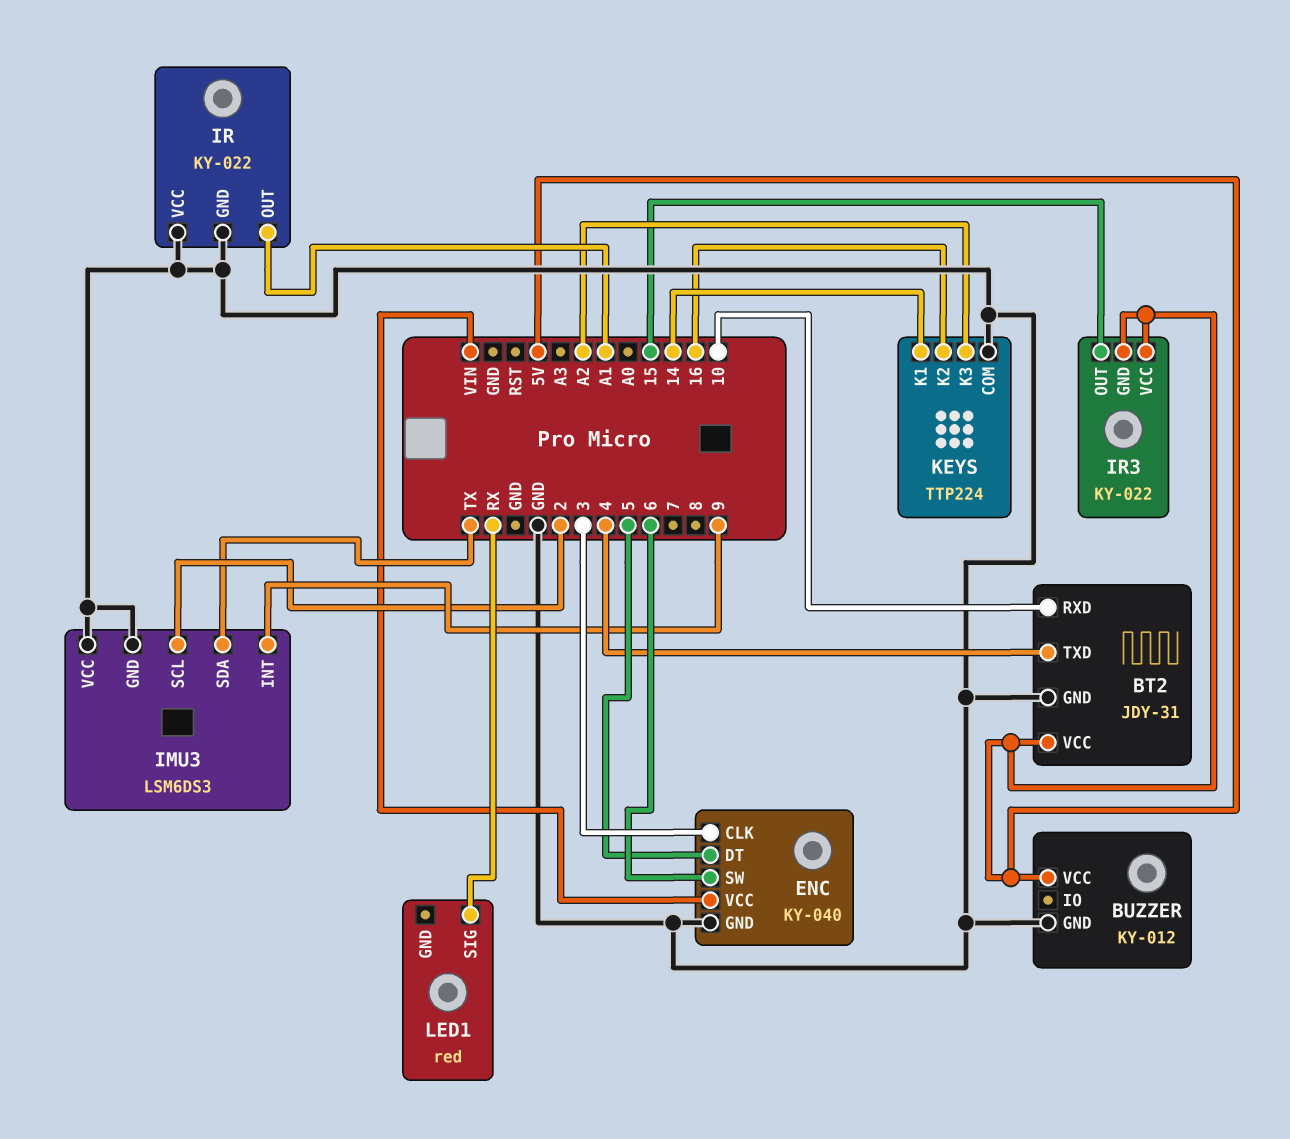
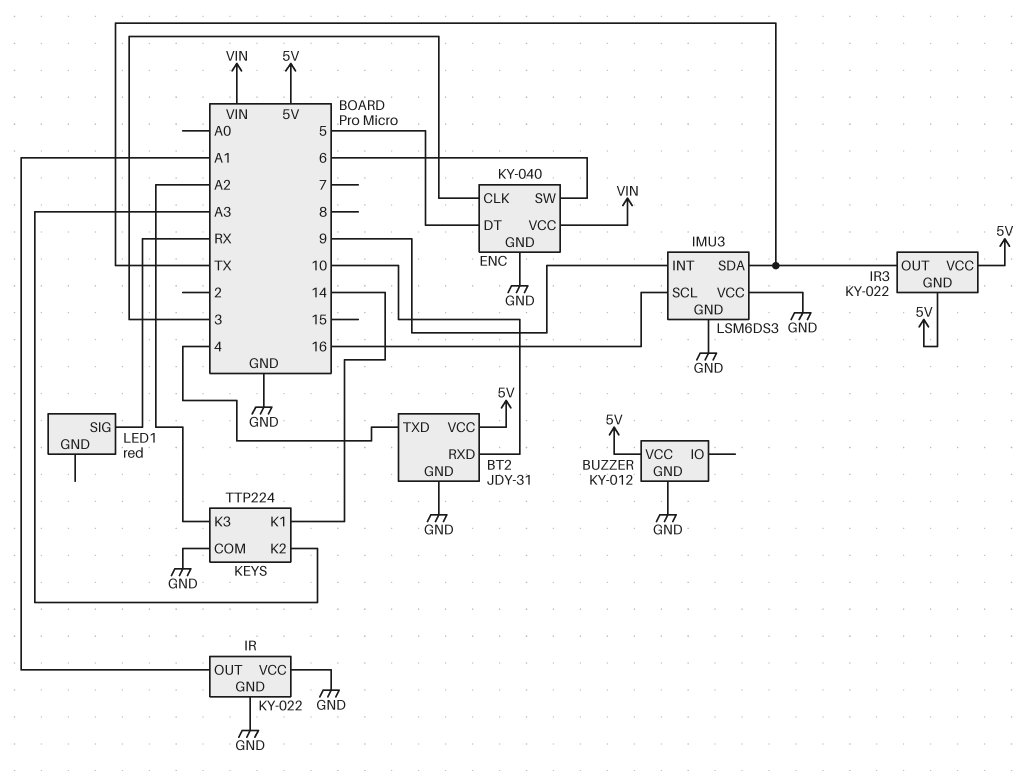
IMU3 pin SCL: 2 -> 16
IR3 pin OUT: 15 -> TX
KEYS pin K2: 16 -> A3

